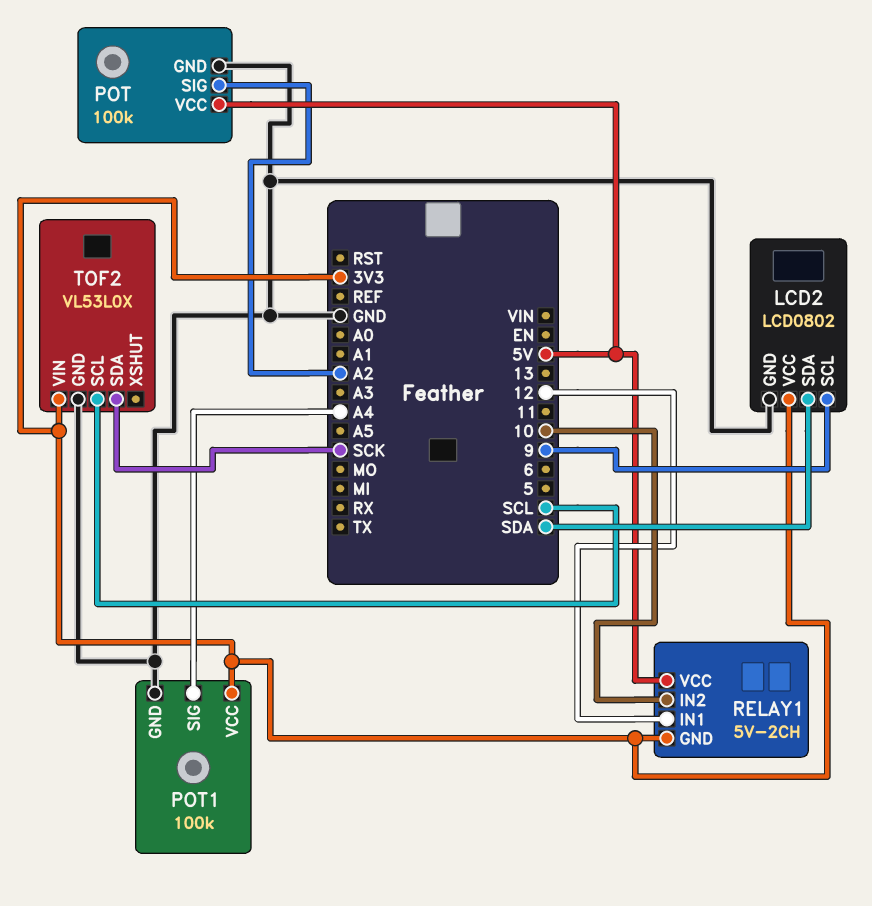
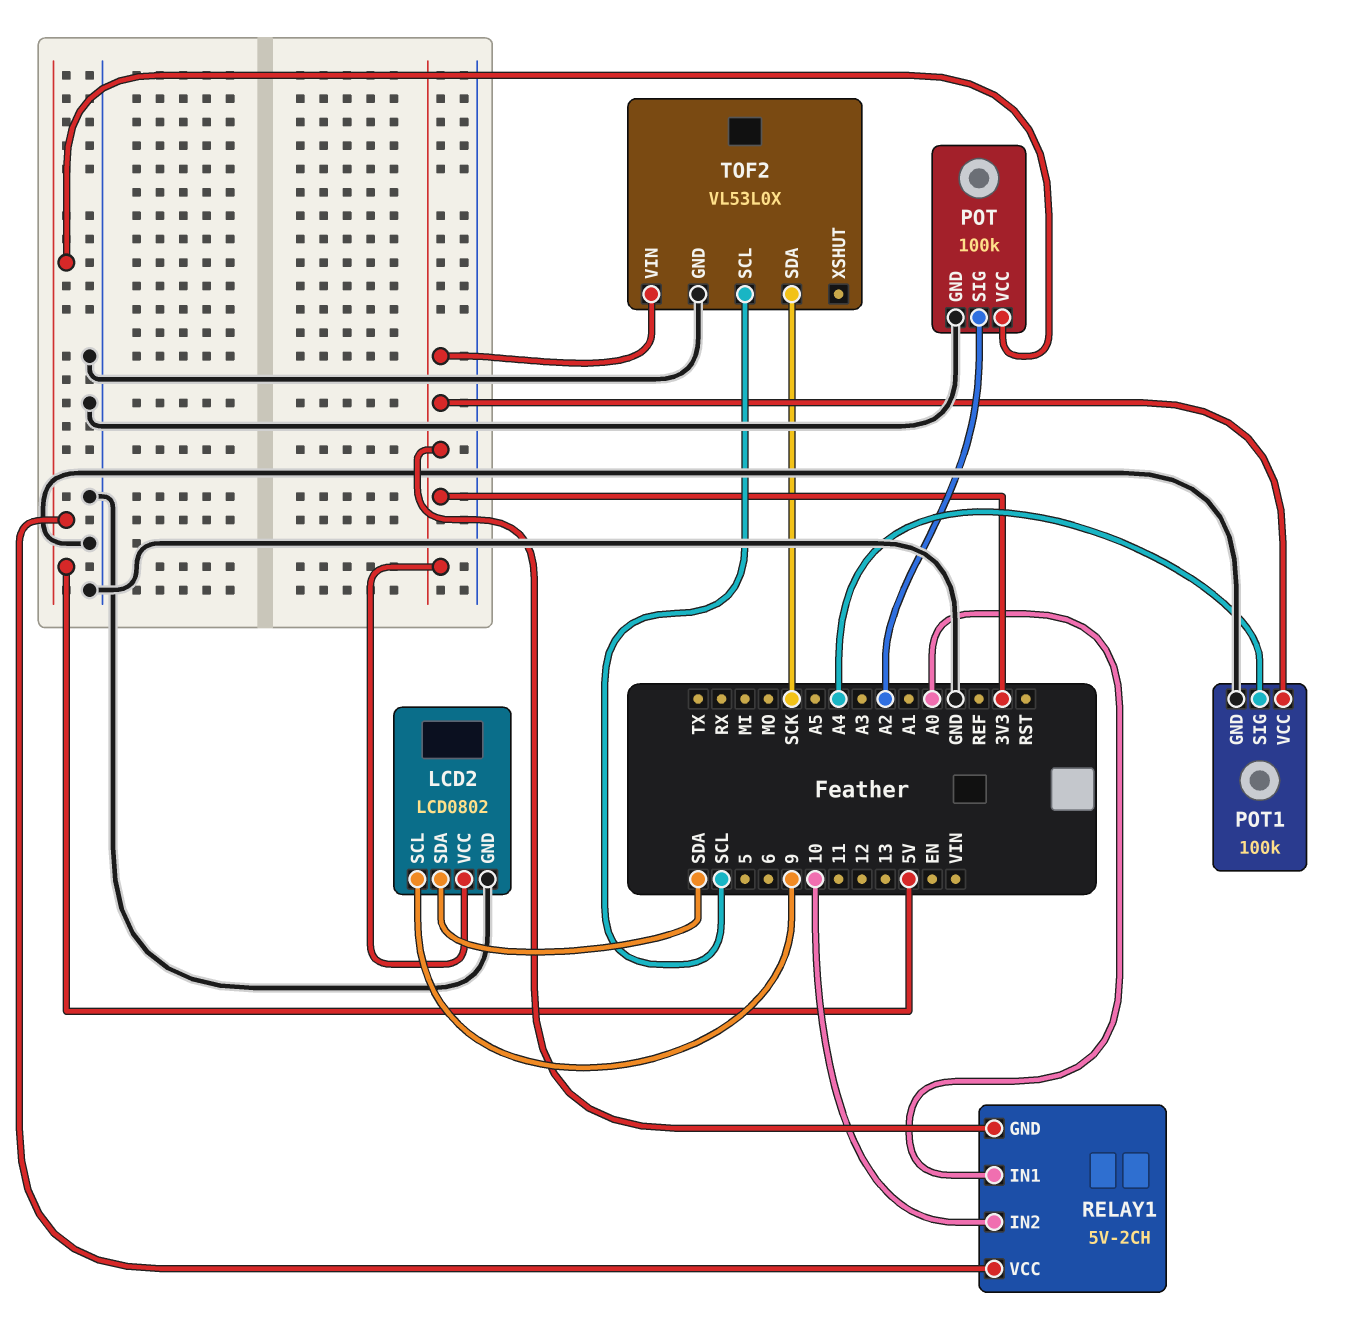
RELAY1 pin IN1: 12 -> A0

